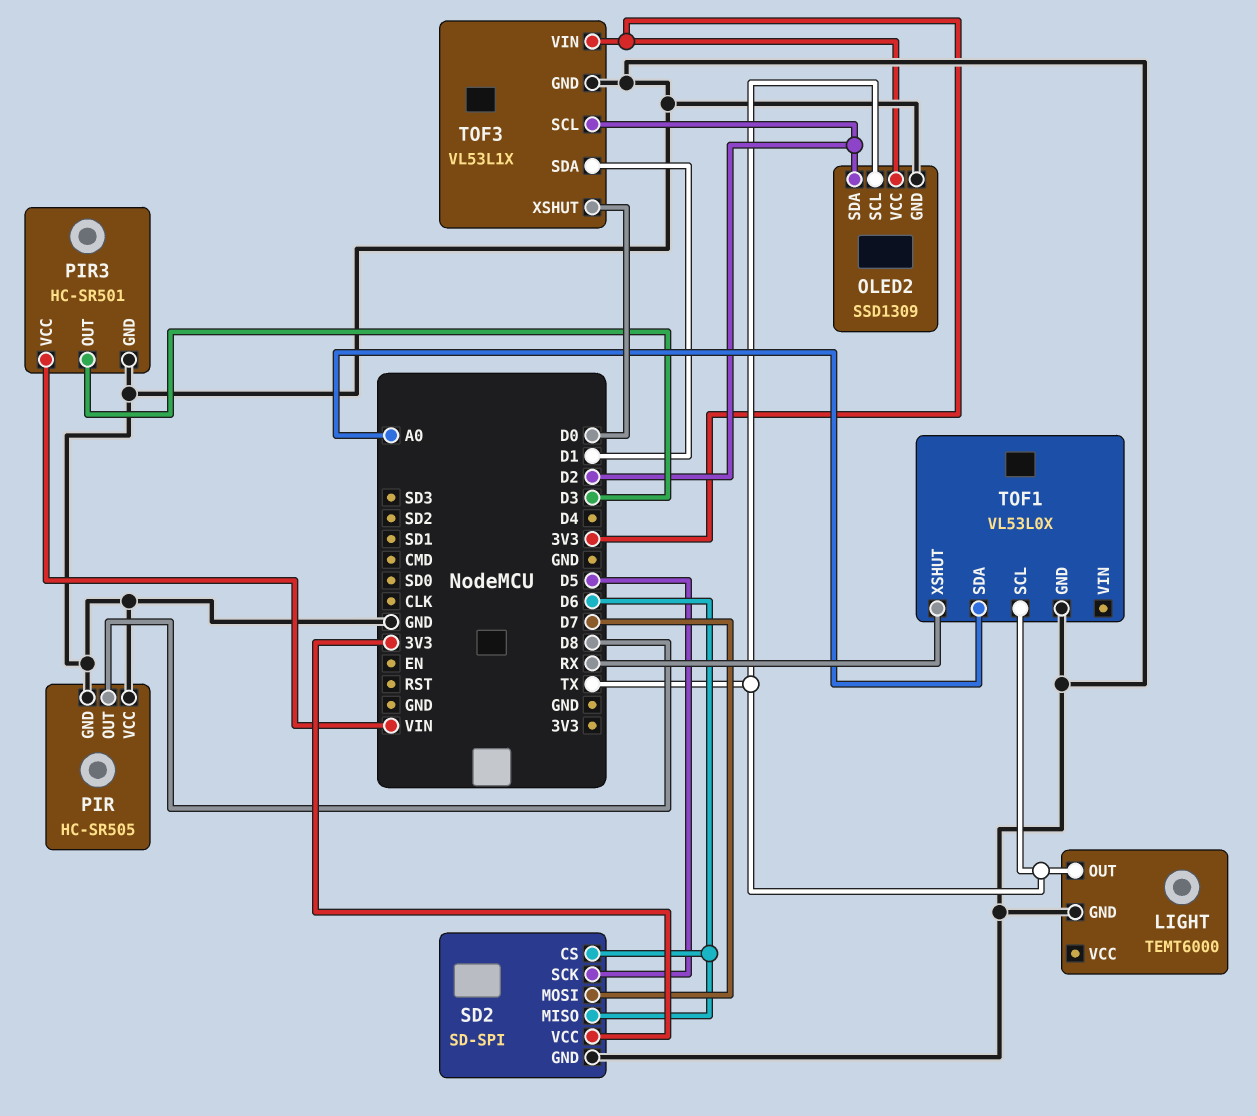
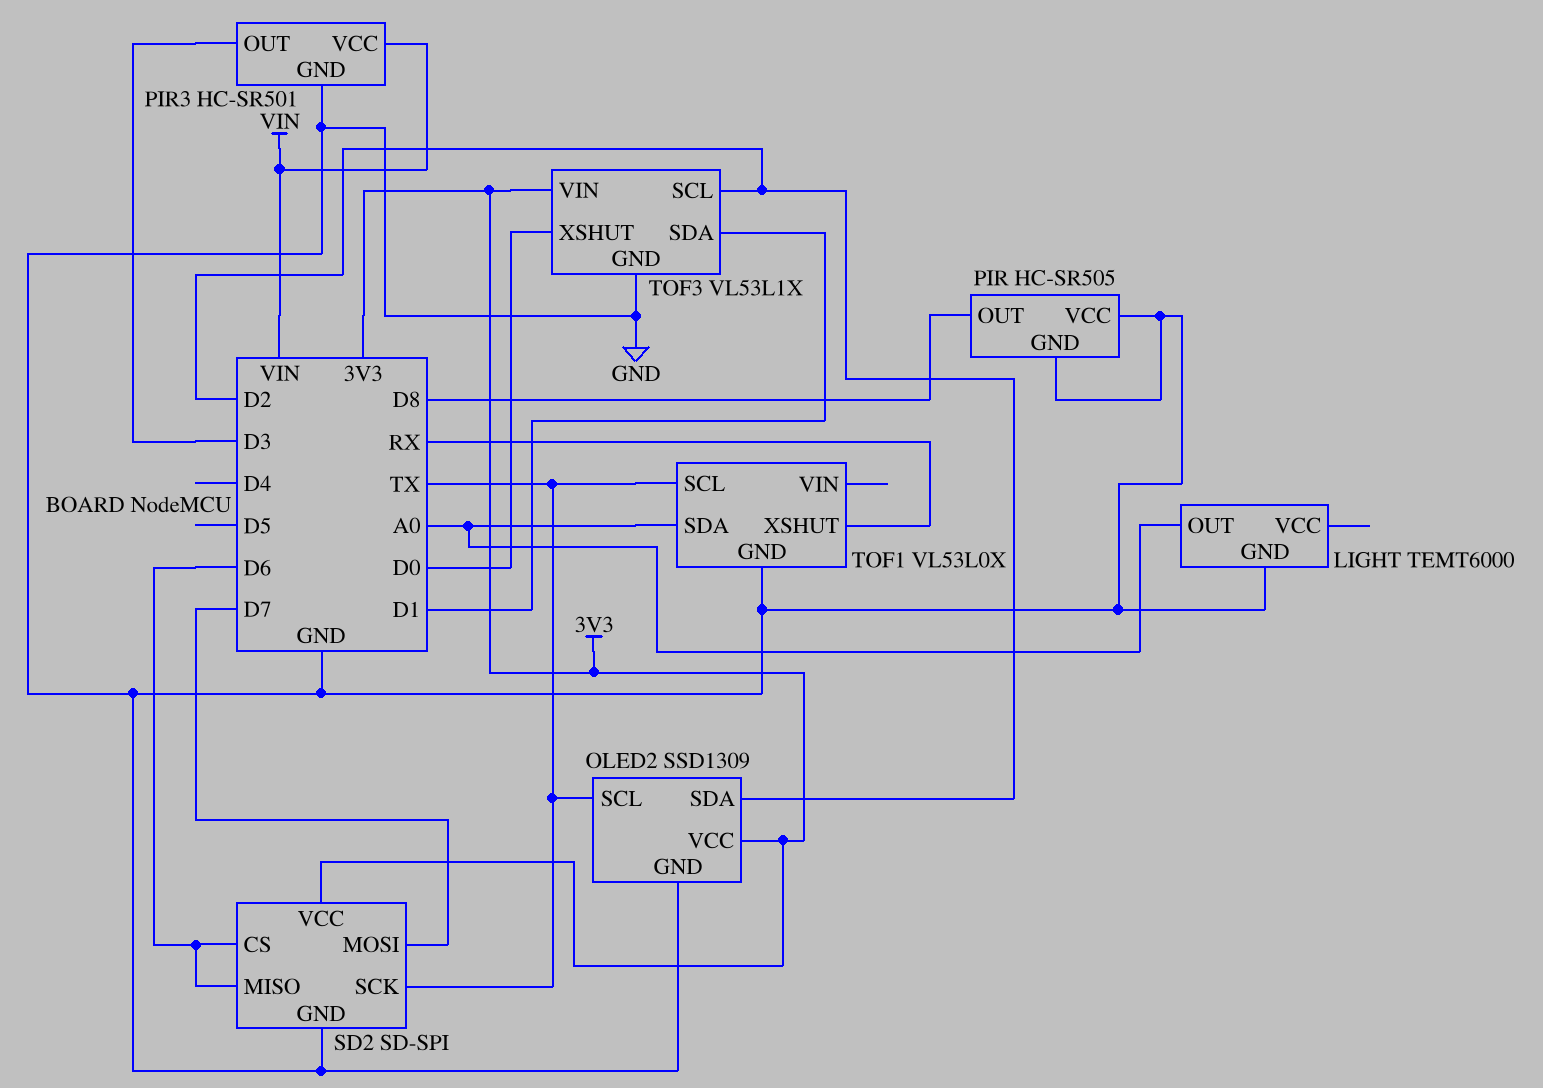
LIGHT pin OUT: TX -> A0
SD2 pin SCK: D5 -> TX

